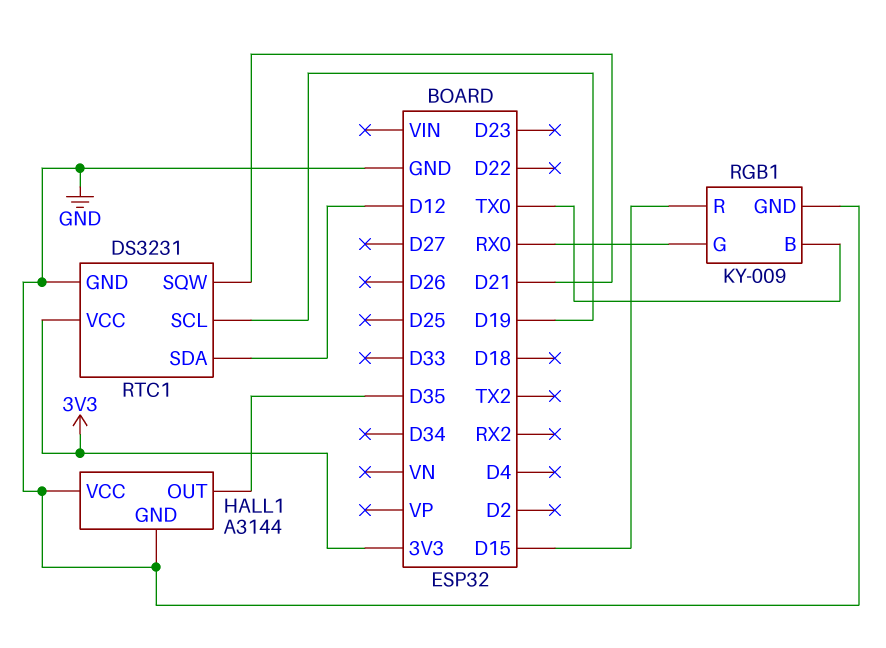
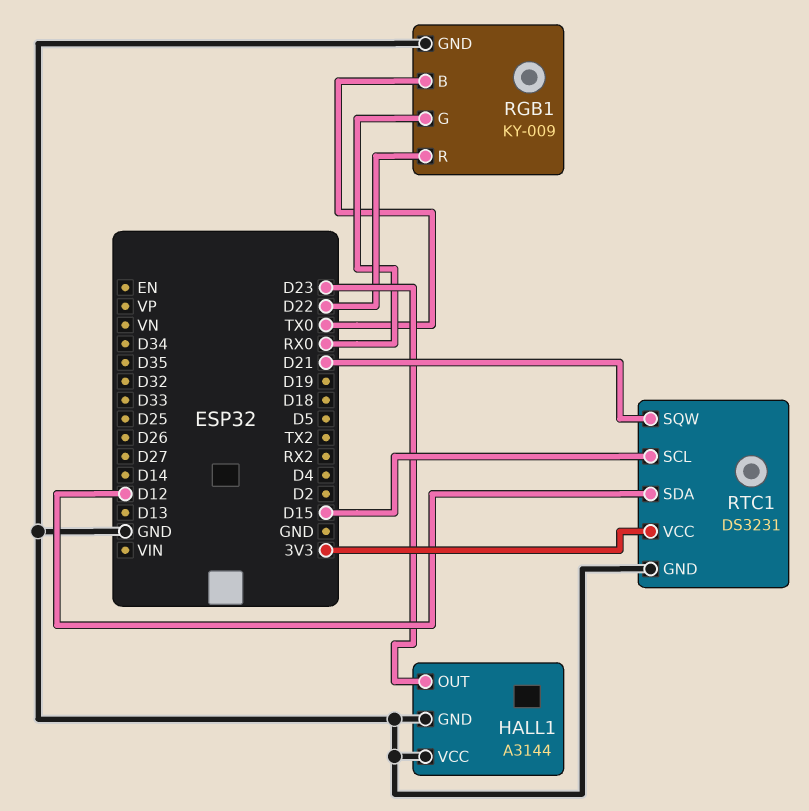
HALL1 pin OUT: D35 -> D23
RGB1 pin R: D15 -> D22
RTC1 pin SCL: D19 -> D15

